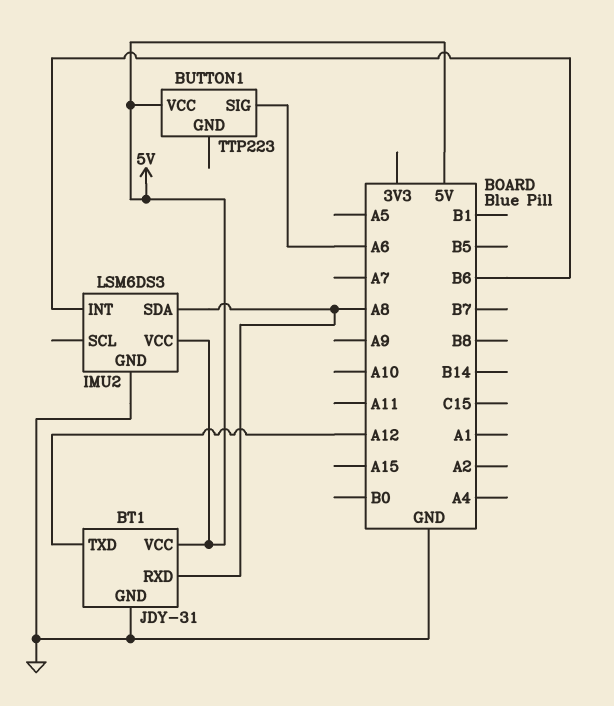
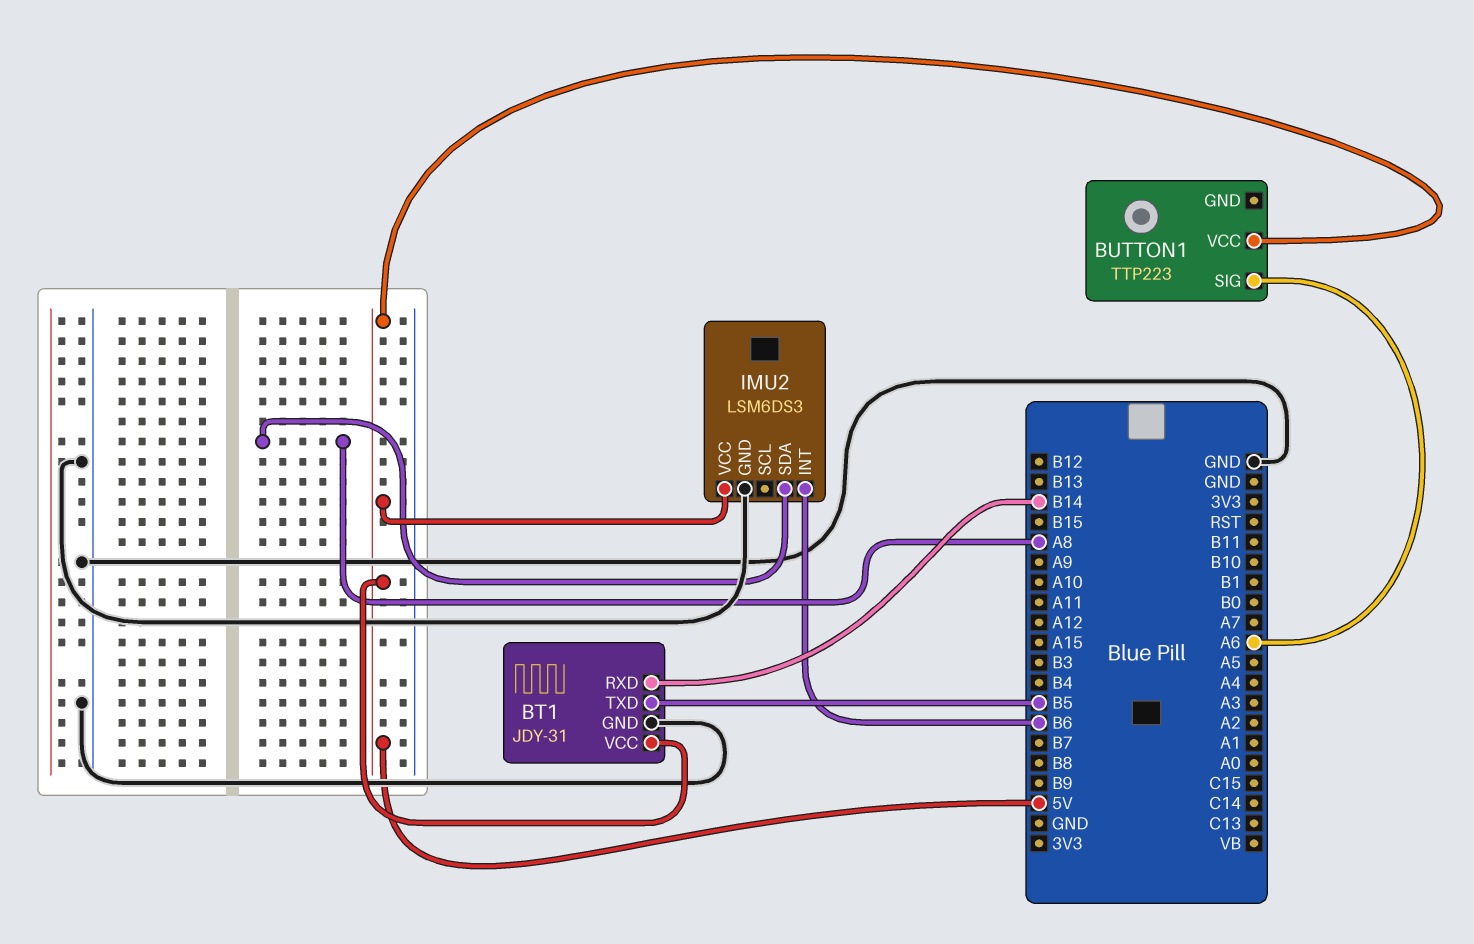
BT1 pin RXD: A8 -> B14
BT1 pin TXD: A12 -> B5

